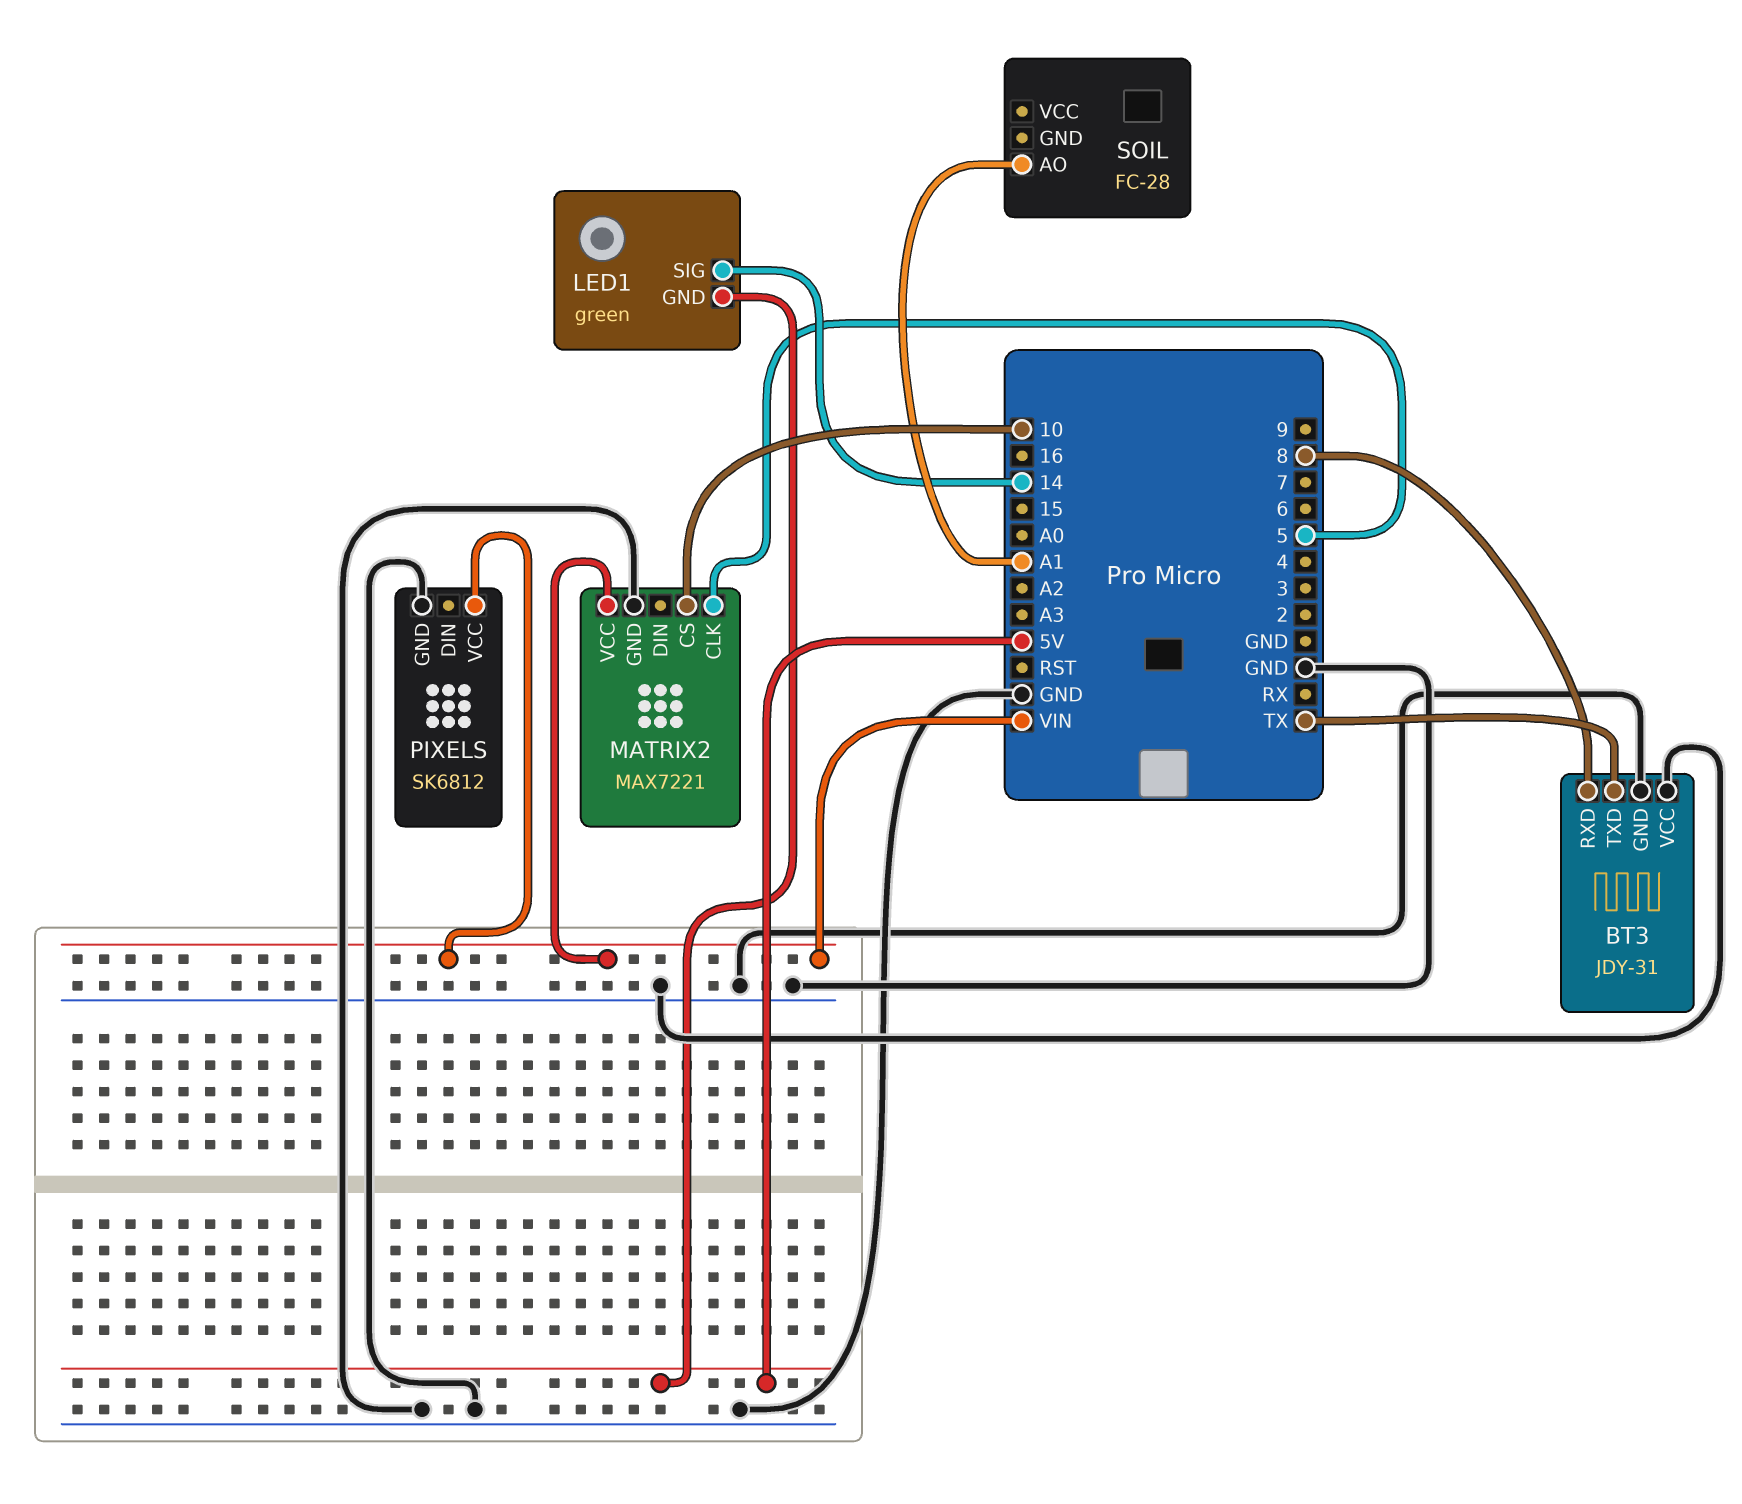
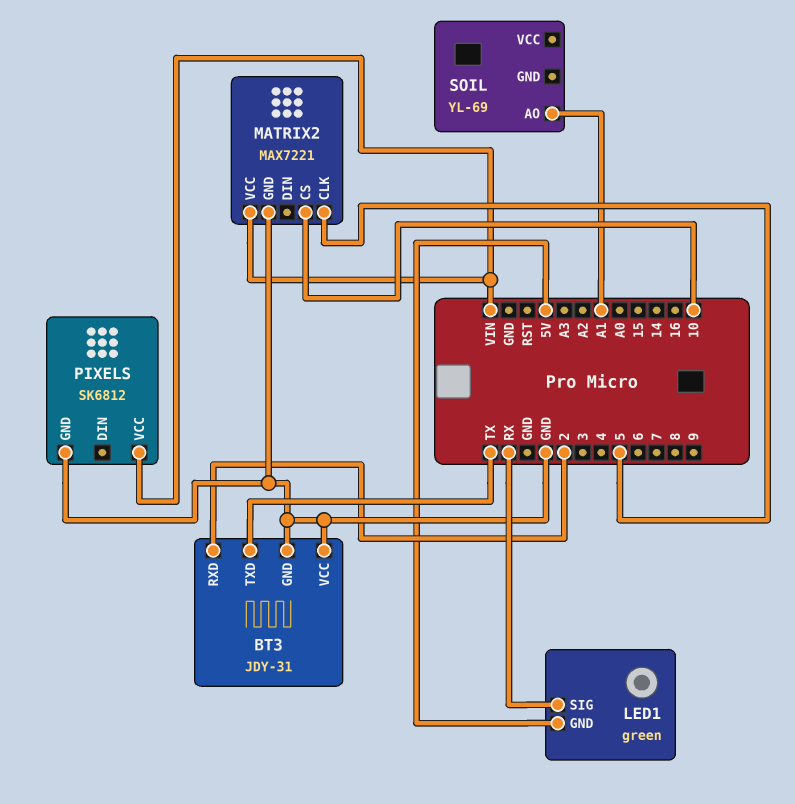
BT3 pin RXD: 8 -> 2
LED1 pin SIG: 14 -> RX
SOIL: FC-28 -> YL-69

